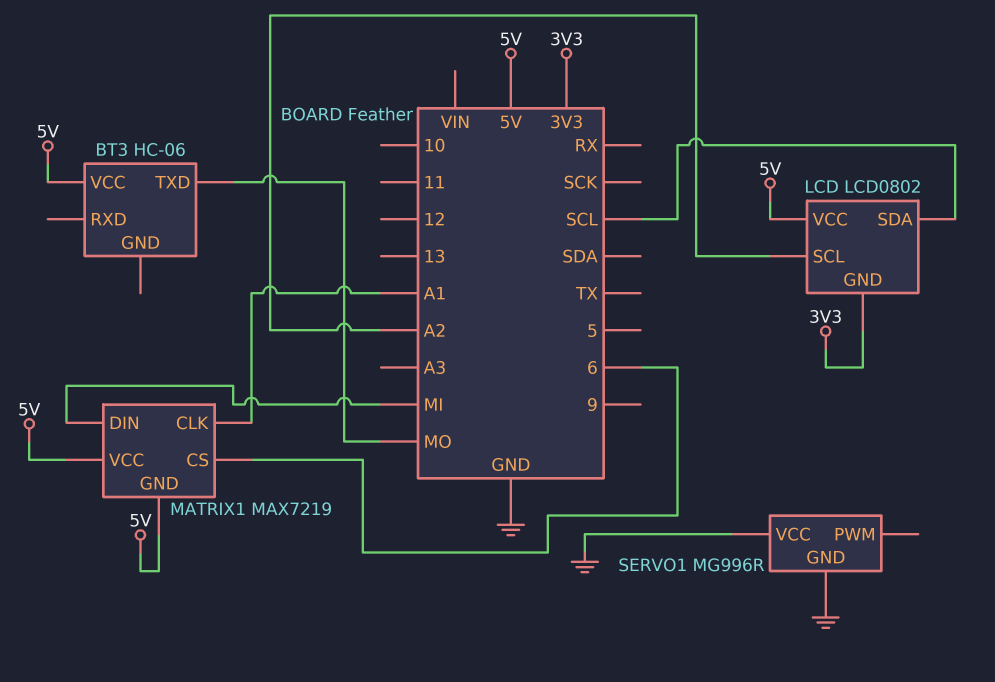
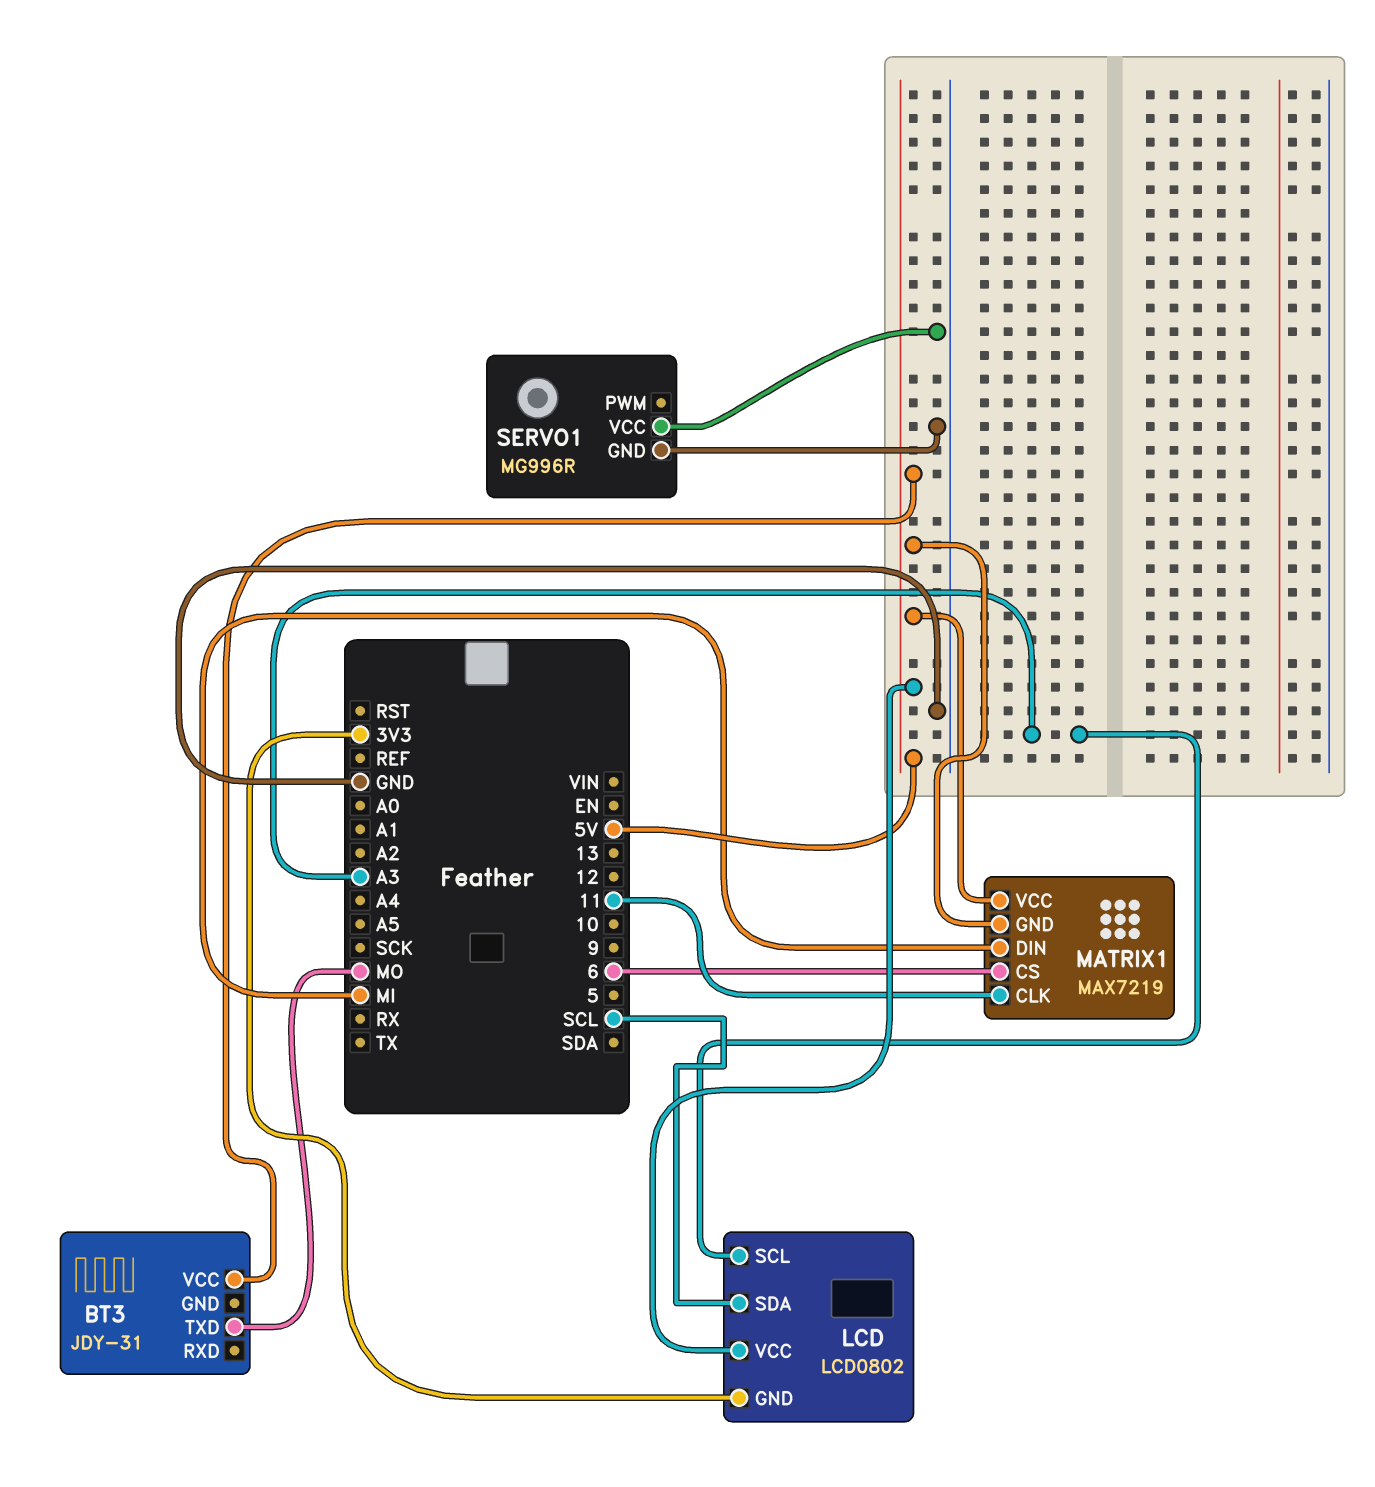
BT3: HC-06 -> JDY-31
LCD pin SCL: A2 -> A3
MATRIX1 pin CLK: A1 -> 11

